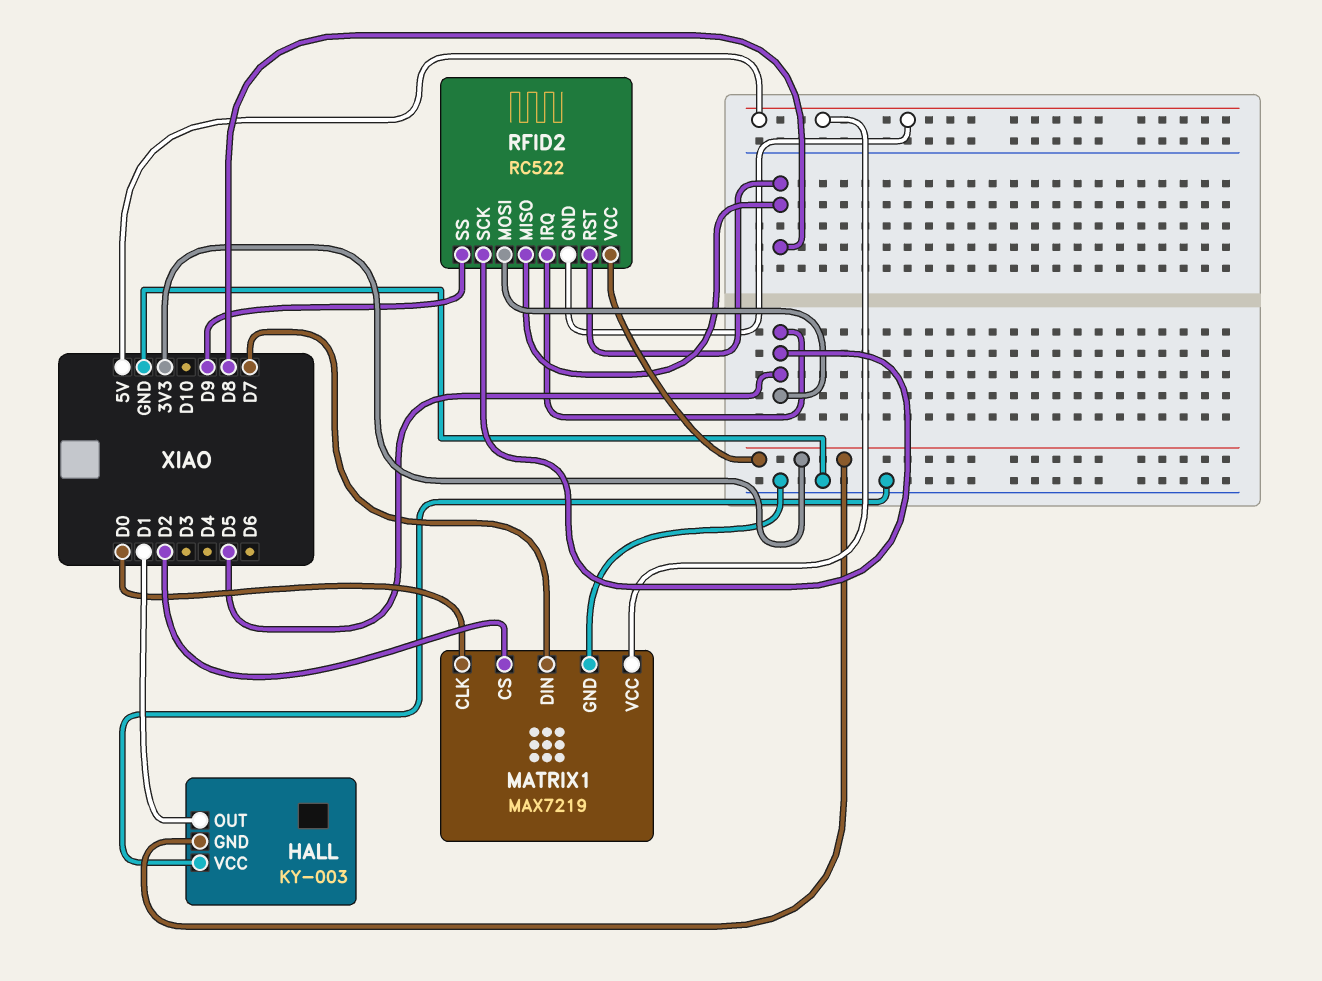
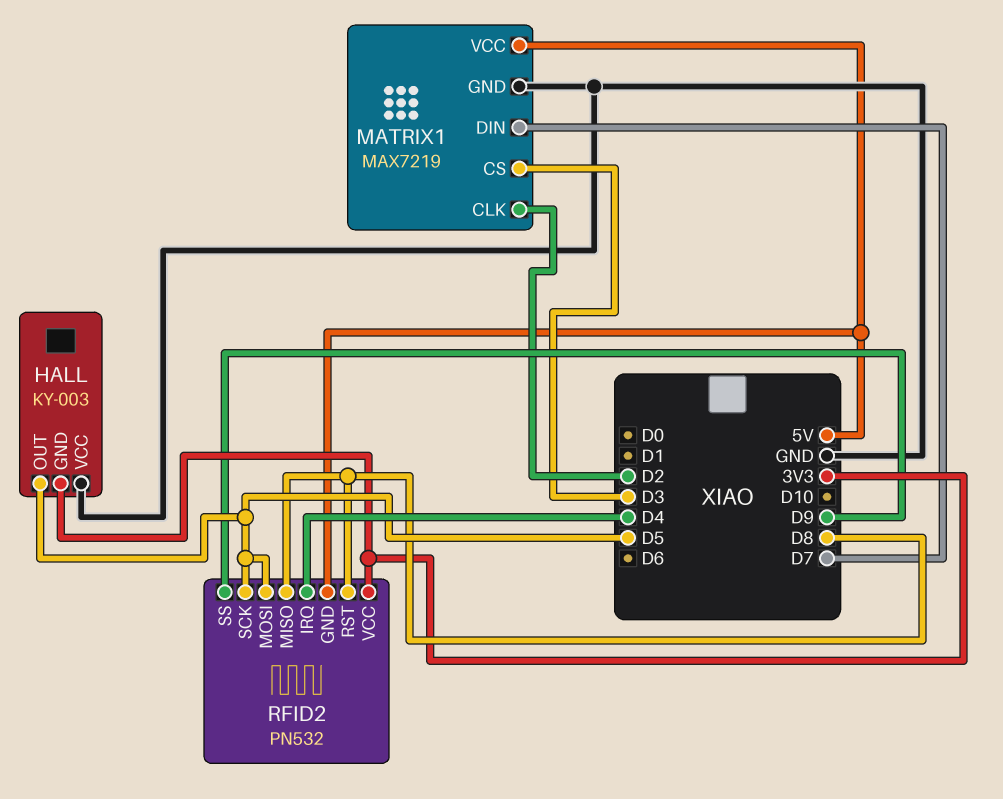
HALL pin OUT: D1 -> D5
MATRIX1 pin CLK: D0 -> D2
MATRIX1 pin CS: D2 -> D3
RFID2: RC522 -> PN532
RFID2 pin IRQ: D5 -> D4

